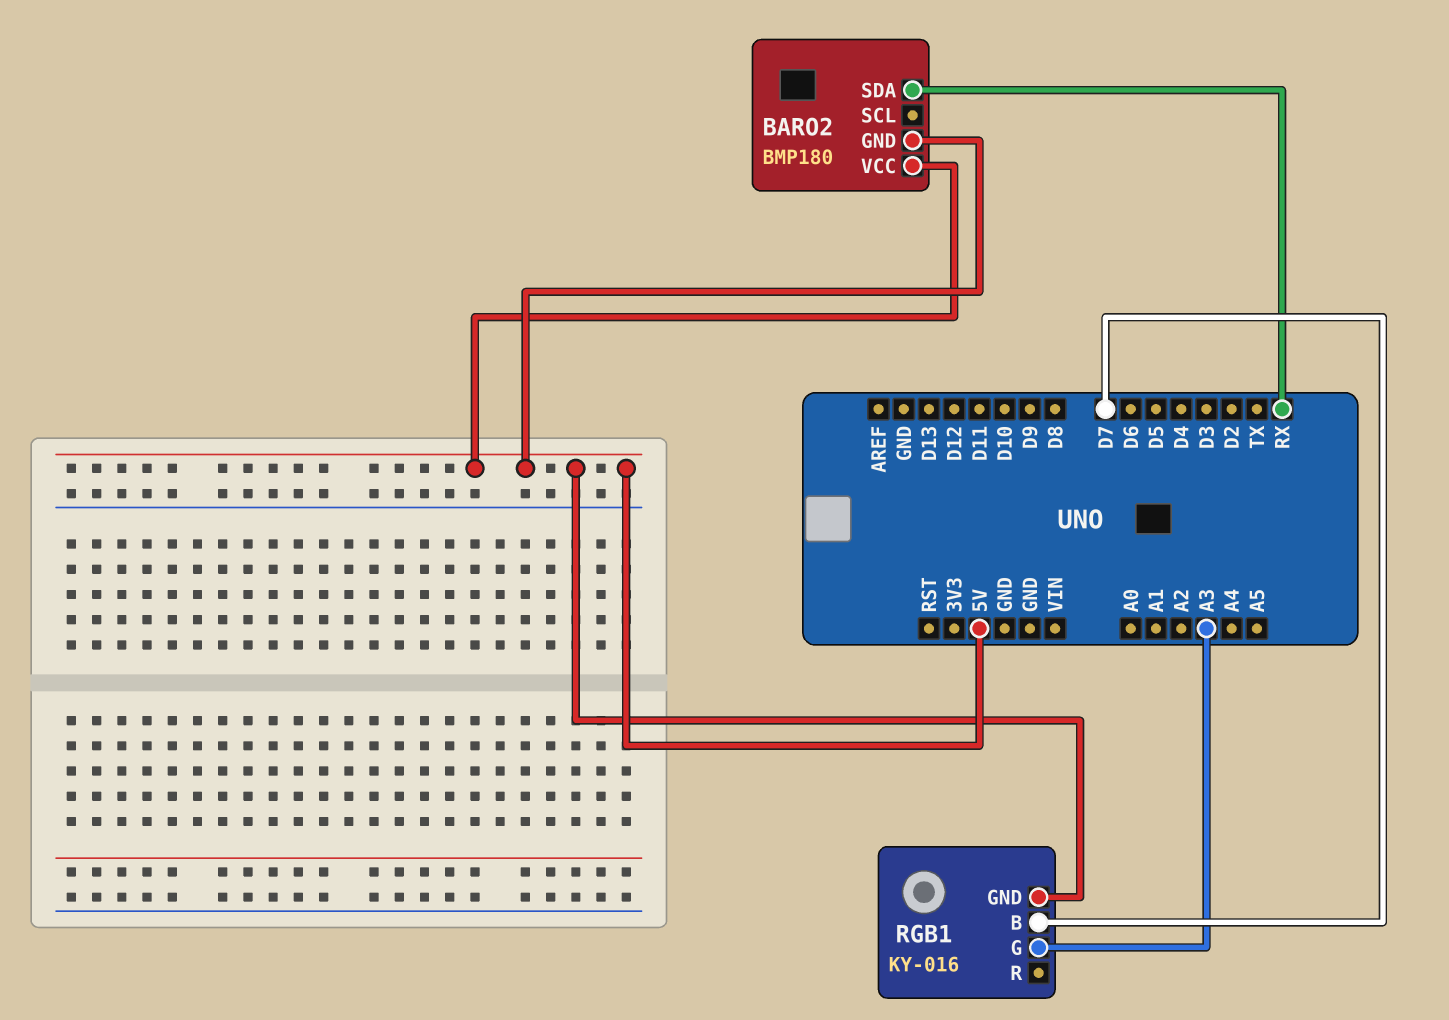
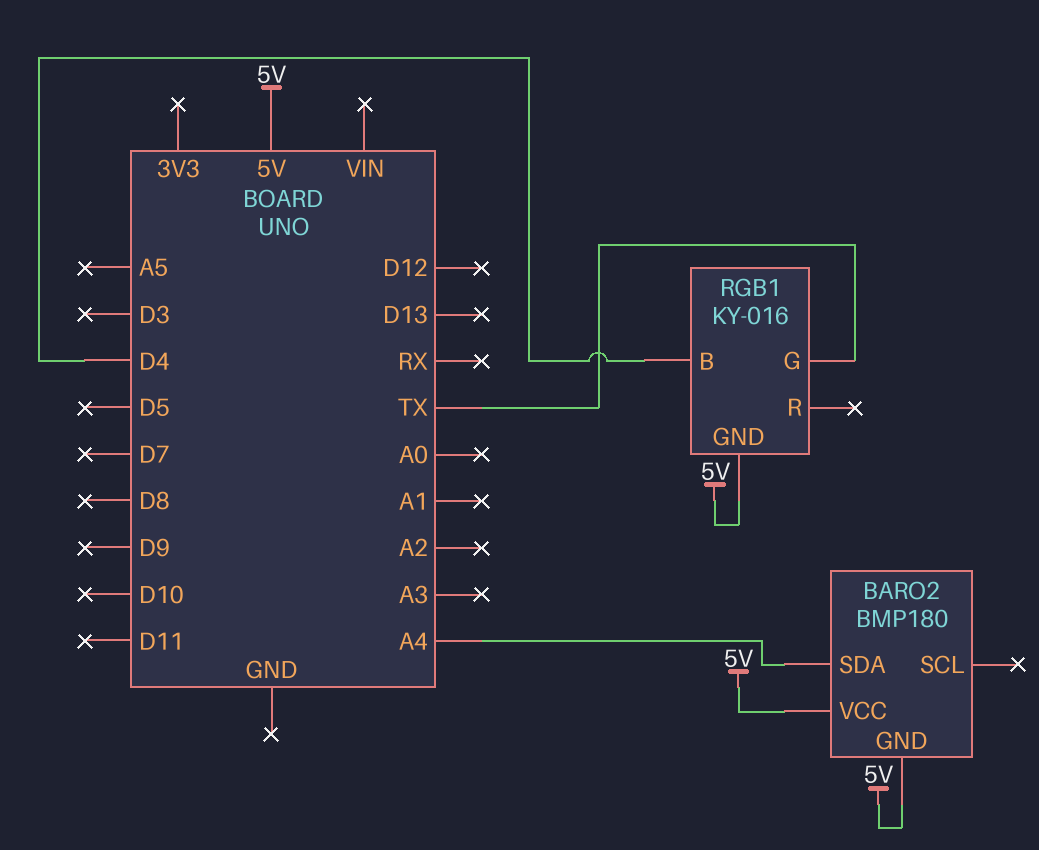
BARO2 pin SDA: RX -> A4
RGB1 pin B: D7 -> D4
RGB1 pin G: A3 -> TX

